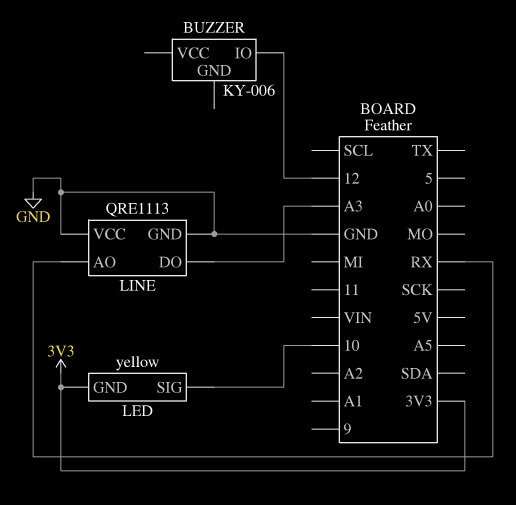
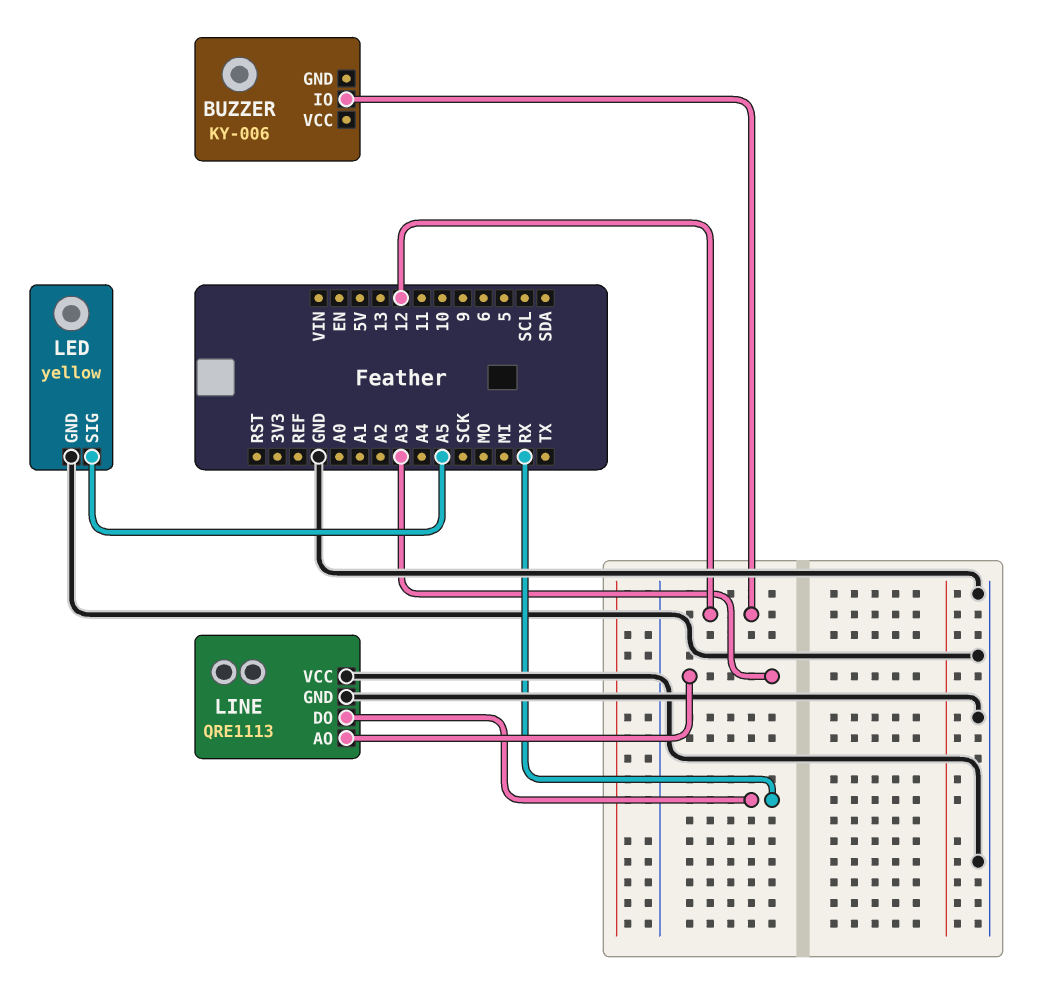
LED pin GND: 3V3 -> GND
LED pin SIG: 10 -> A5
LINE pin AO: RX -> A3
LINE pin DO: A3 -> RX

